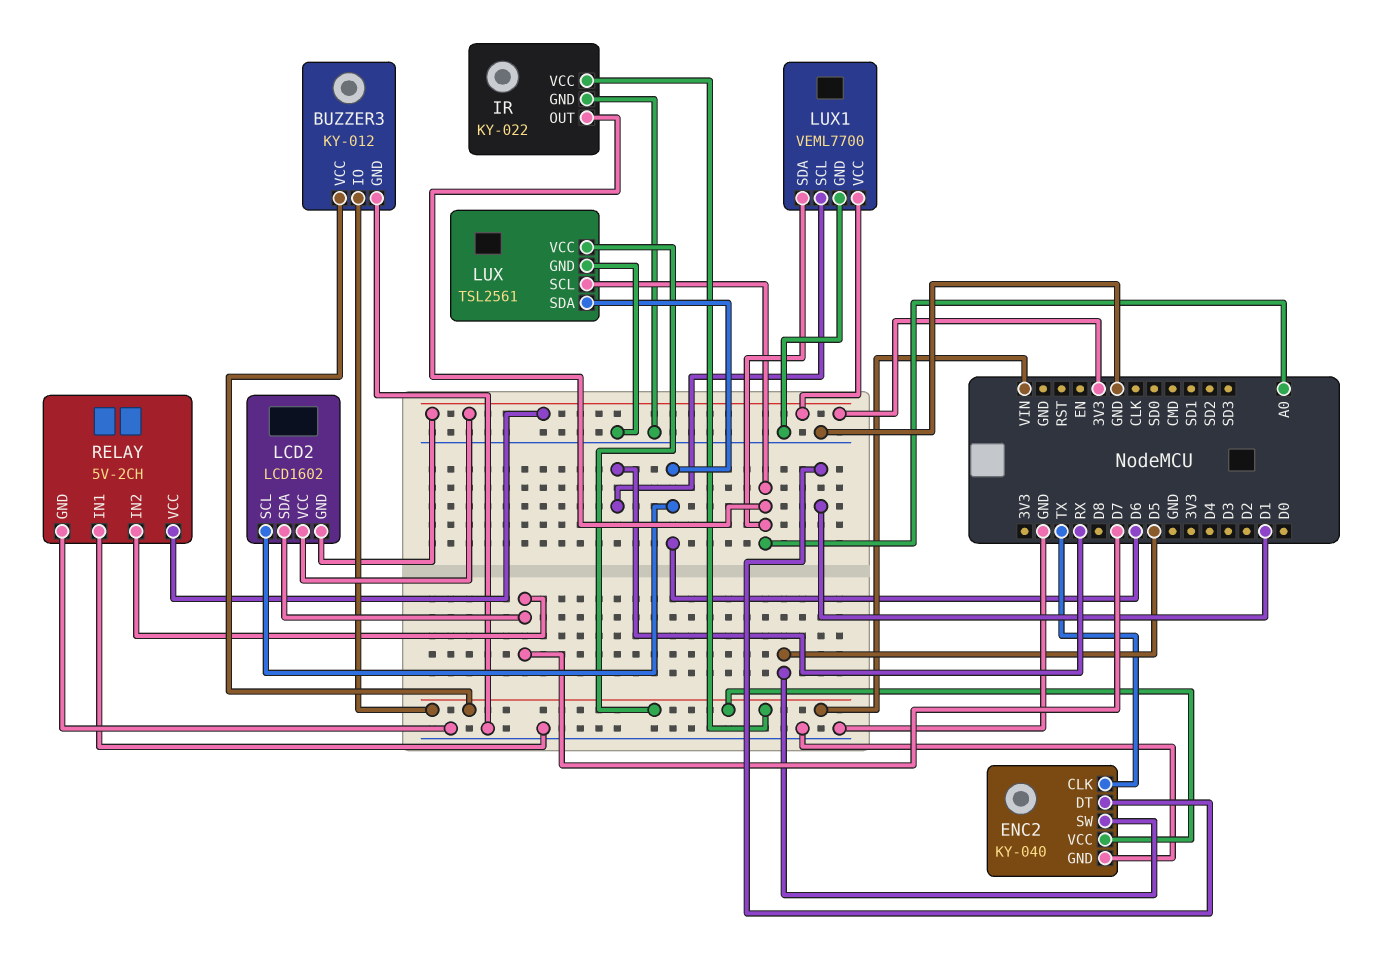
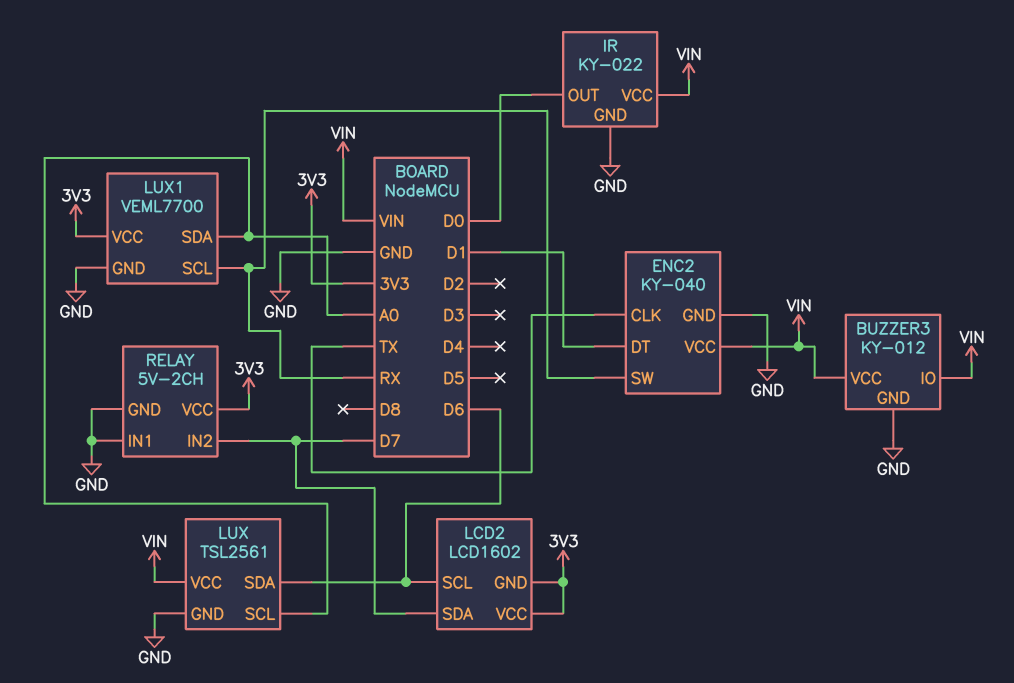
ENC2 pin SW: D5 -> RX
IR pin OUT: A0 -> D0

